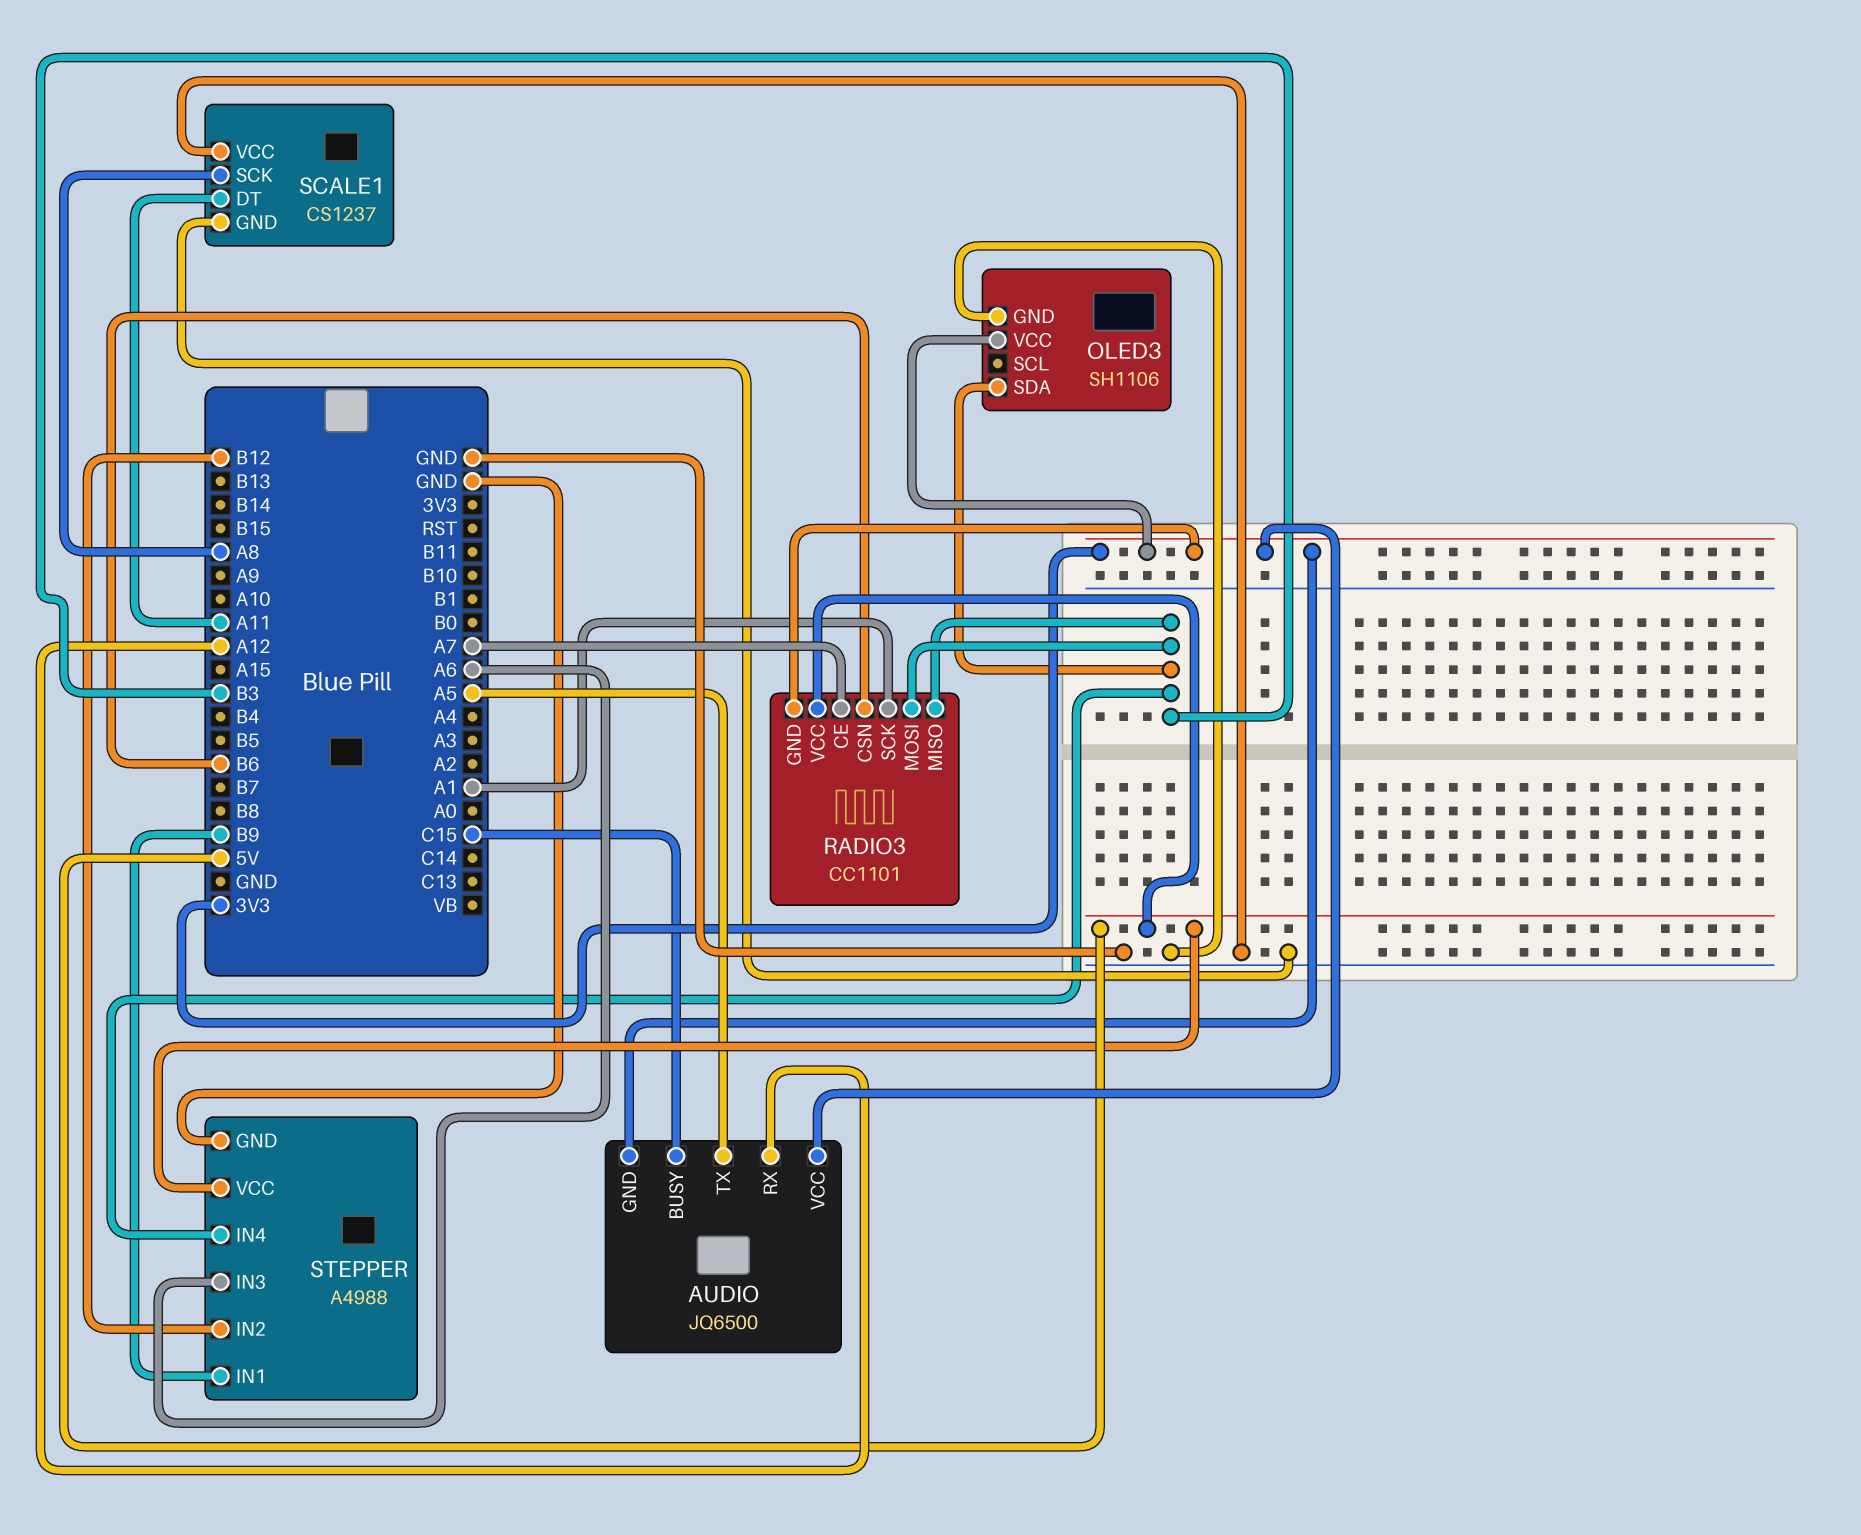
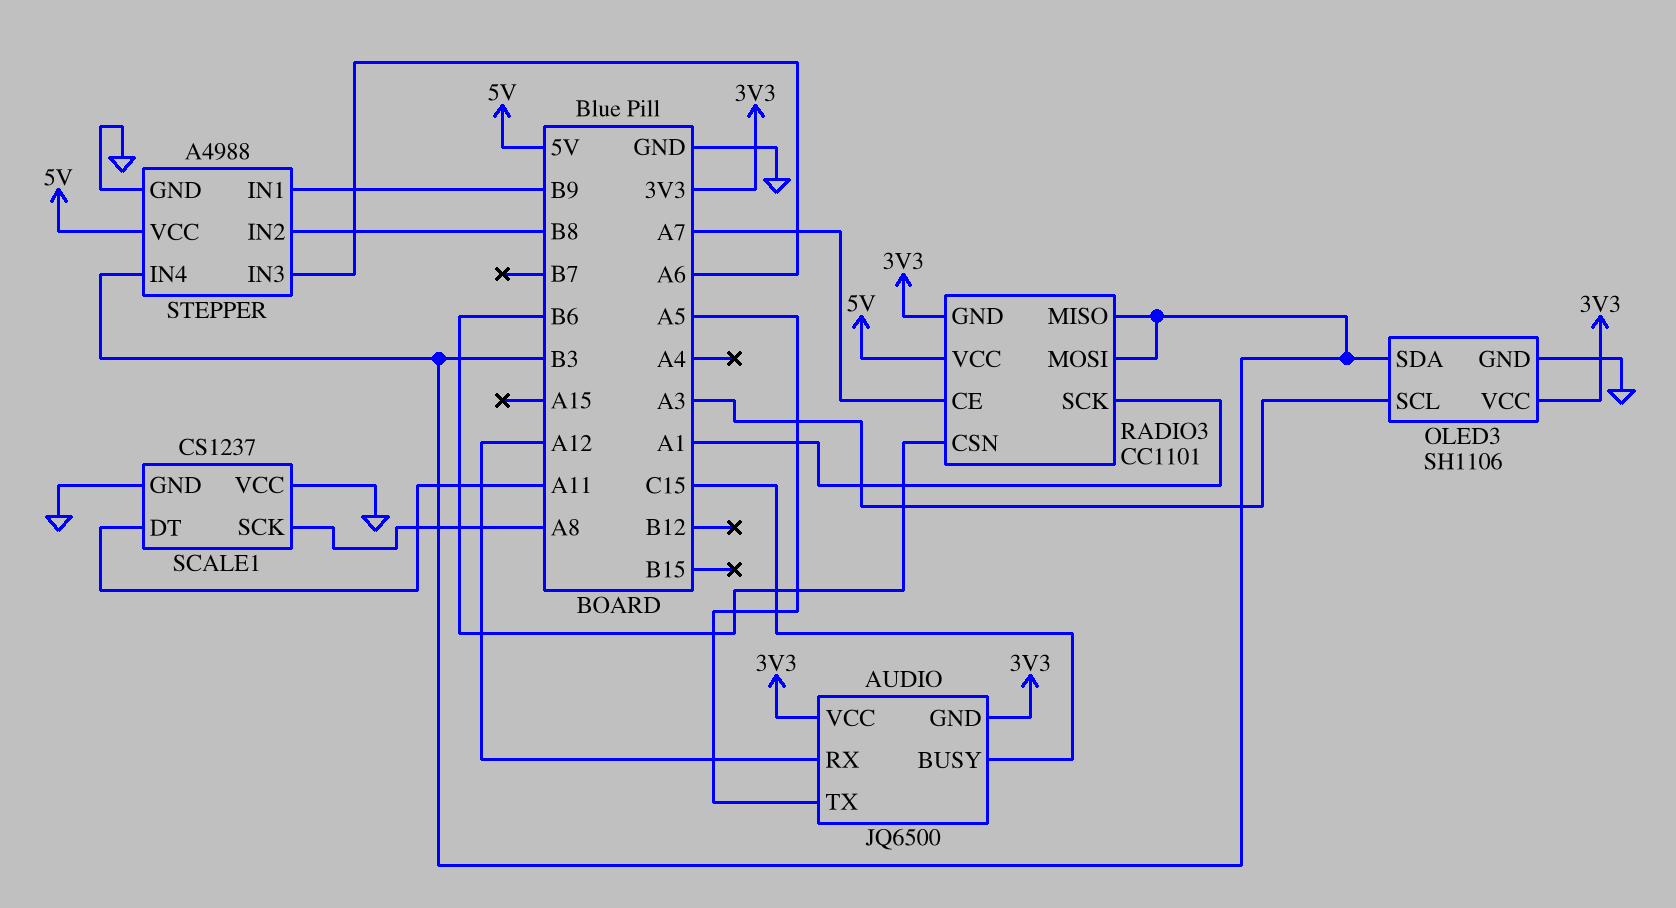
OLED3 pin SCL: none -> A3
STEPPER pin IN2: B12 -> B8

